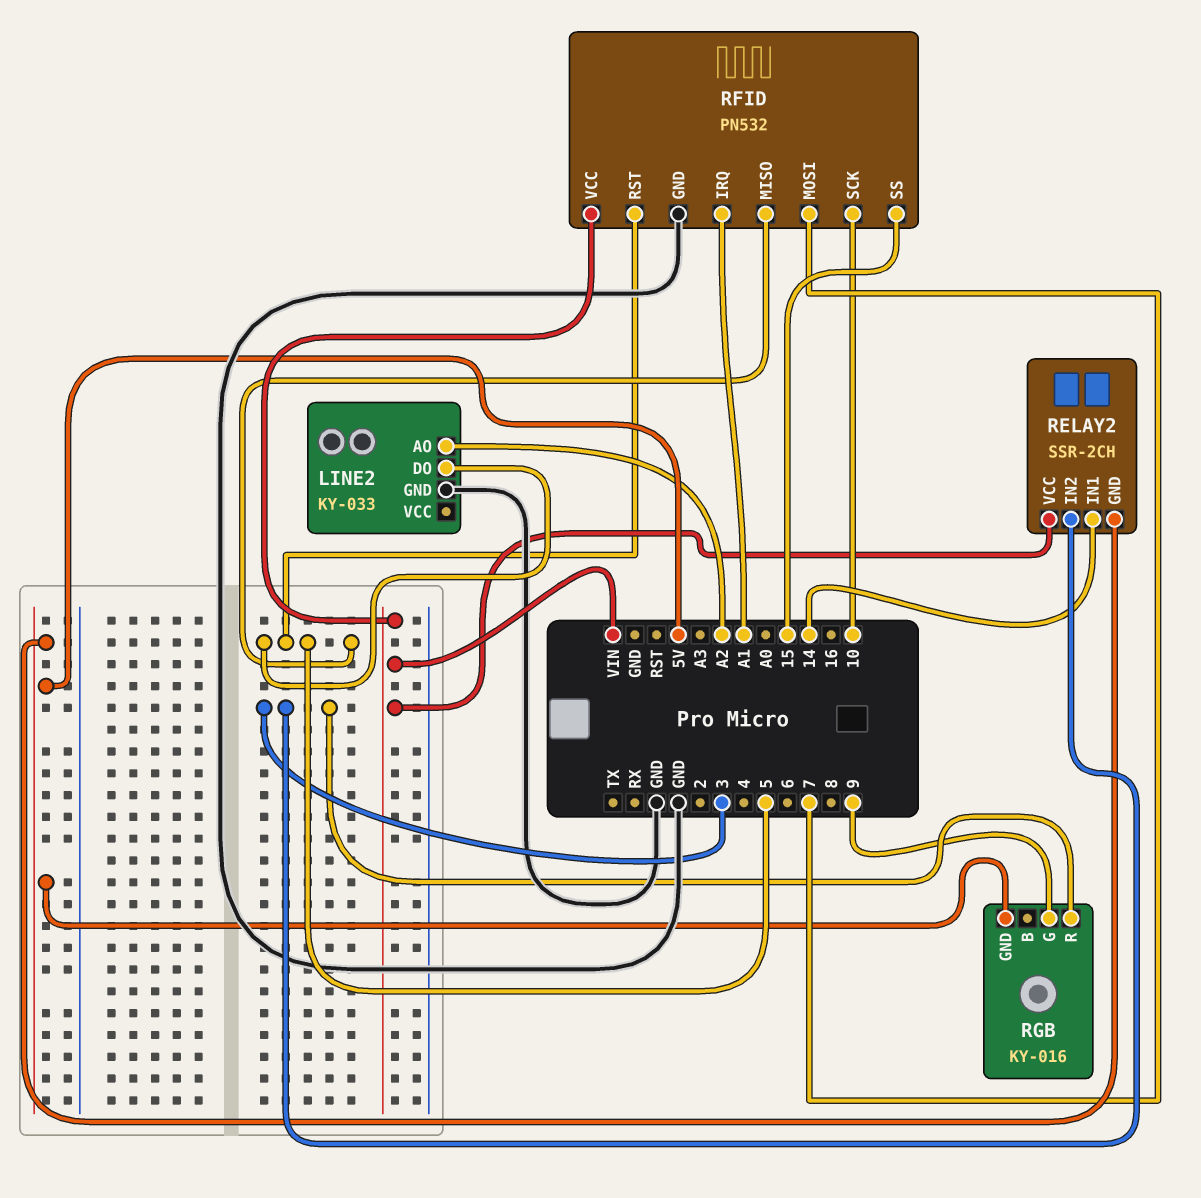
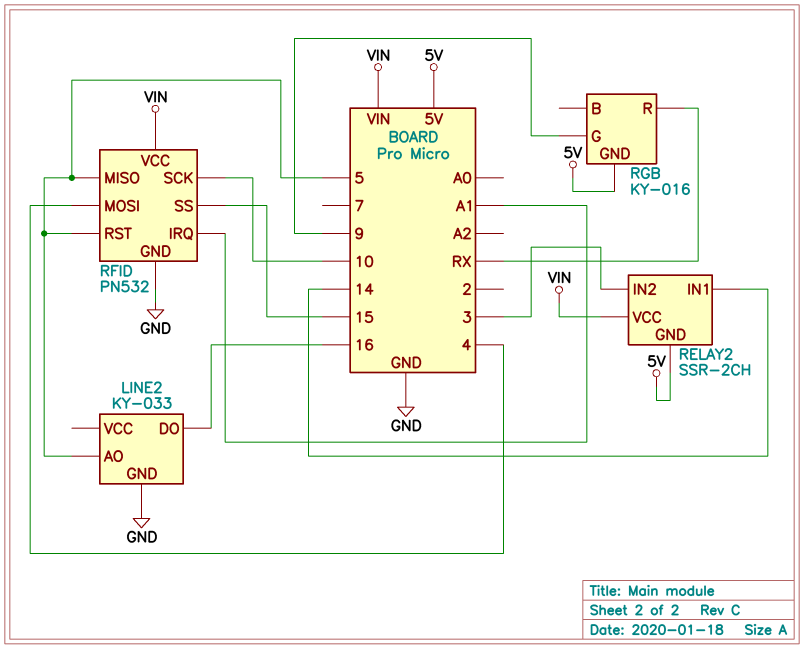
LINE2 pin AO: A2 -> 5
LINE2 pin DO: 5 -> 16
RFID pin MOSI: 7 -> 4
RGB pin R: 3 -> RX

